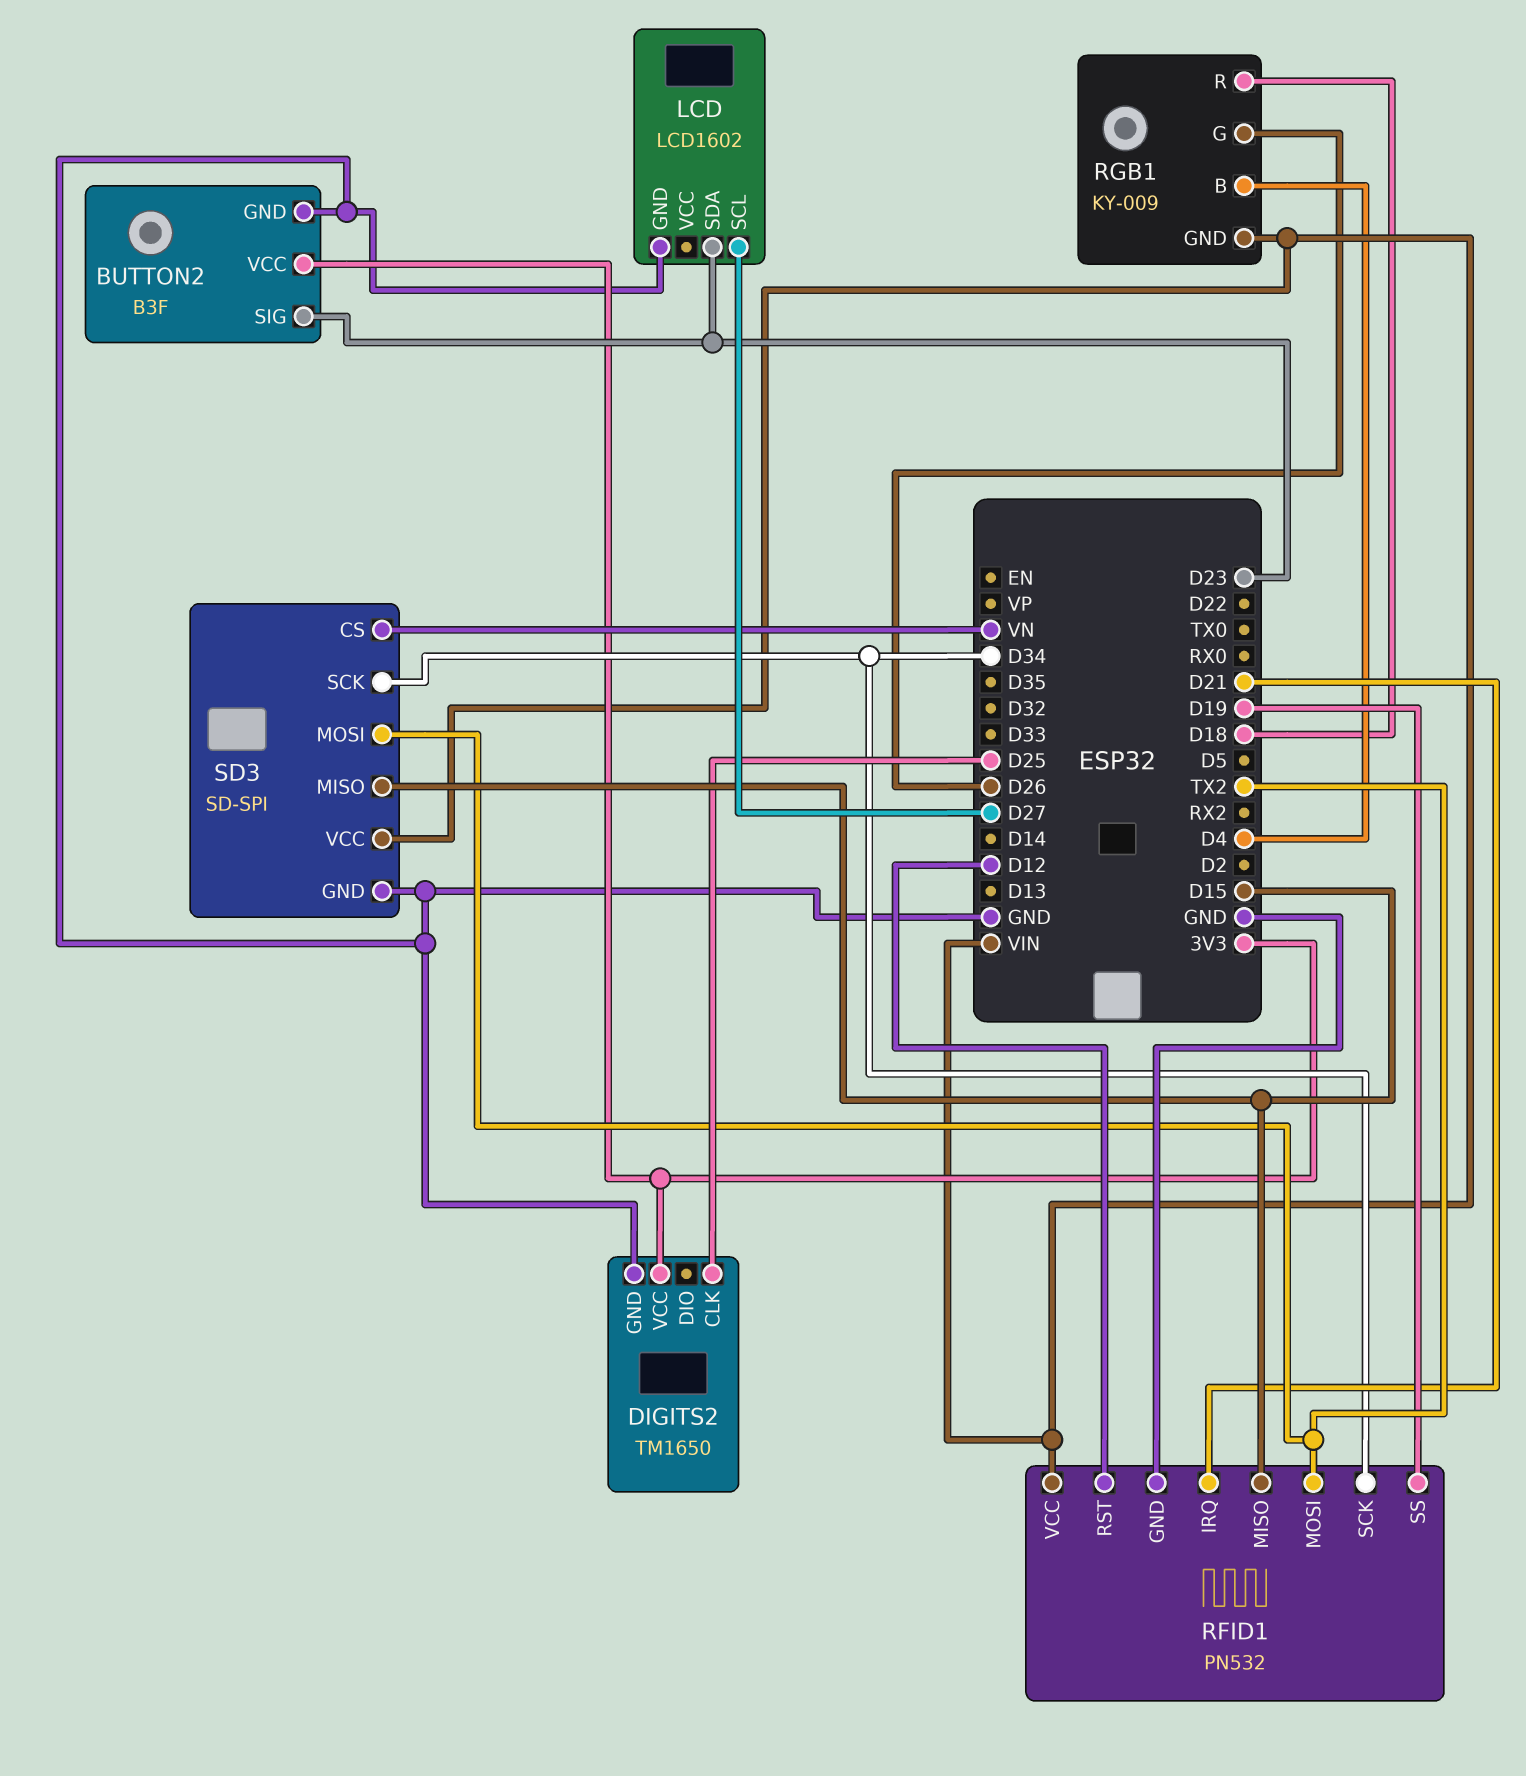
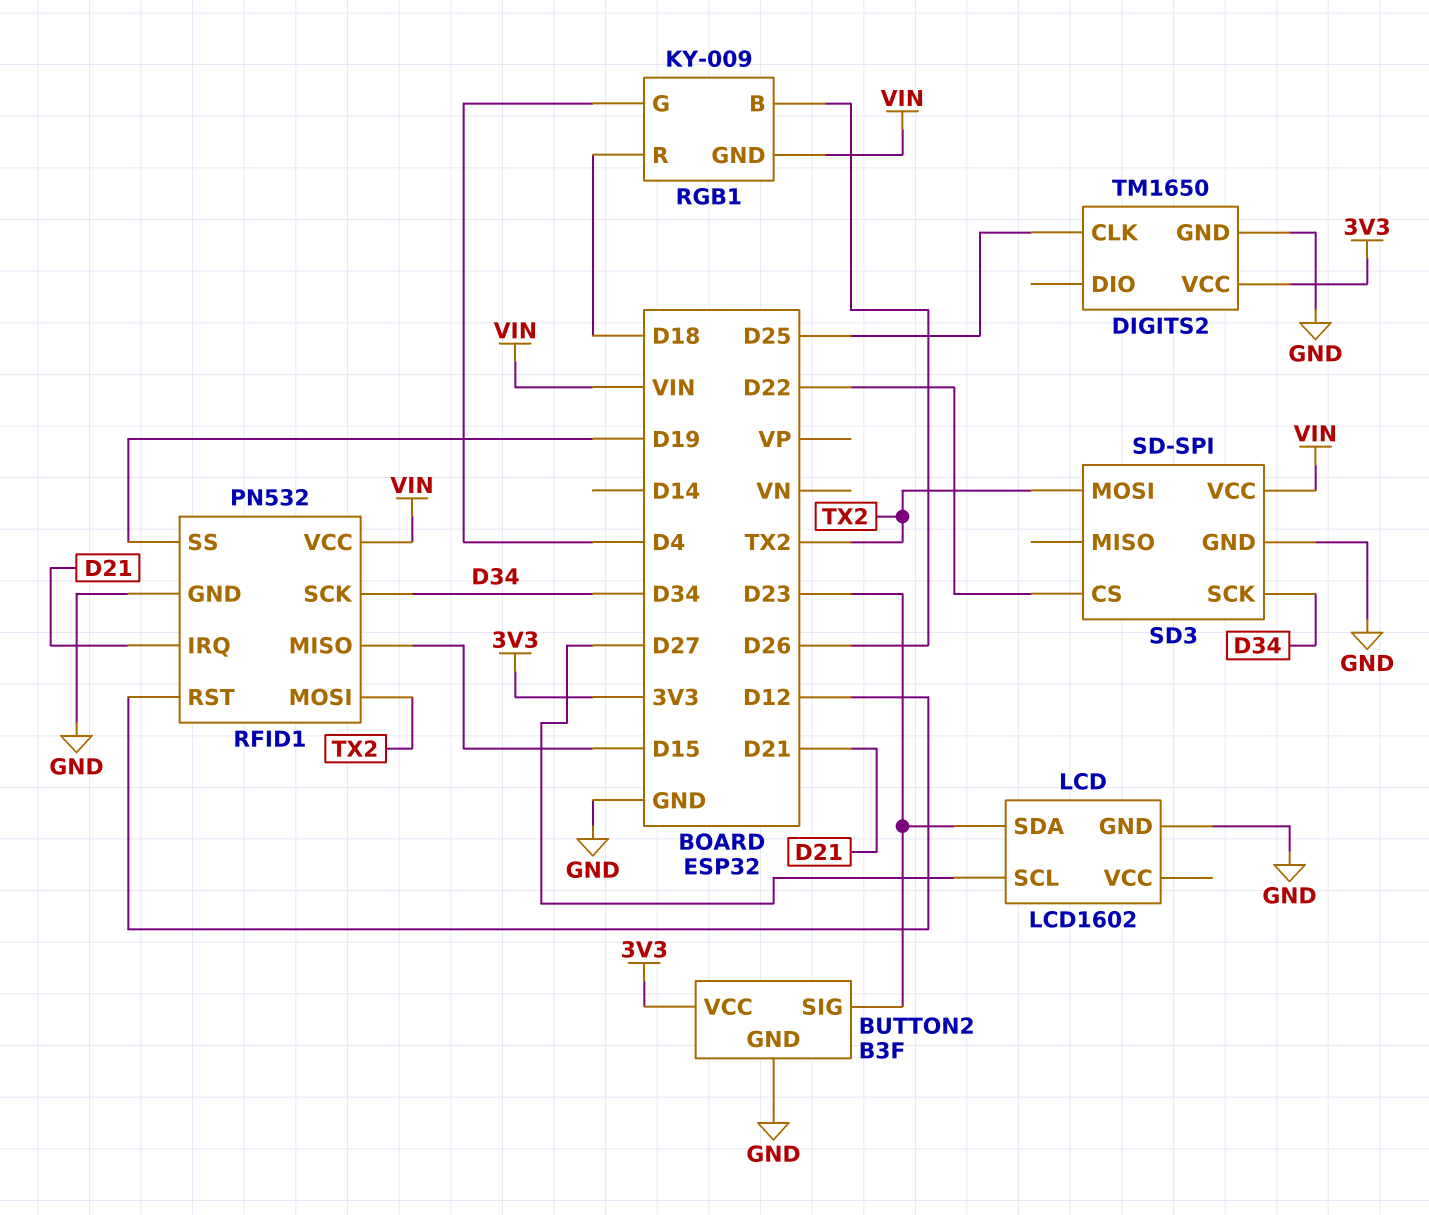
RGB1 pin B: D4 -> D26
RGB1 pin G: D26 -> D4
SD3 pin CS: VN -> D22
SD3 pin MISO: D15 -> none

